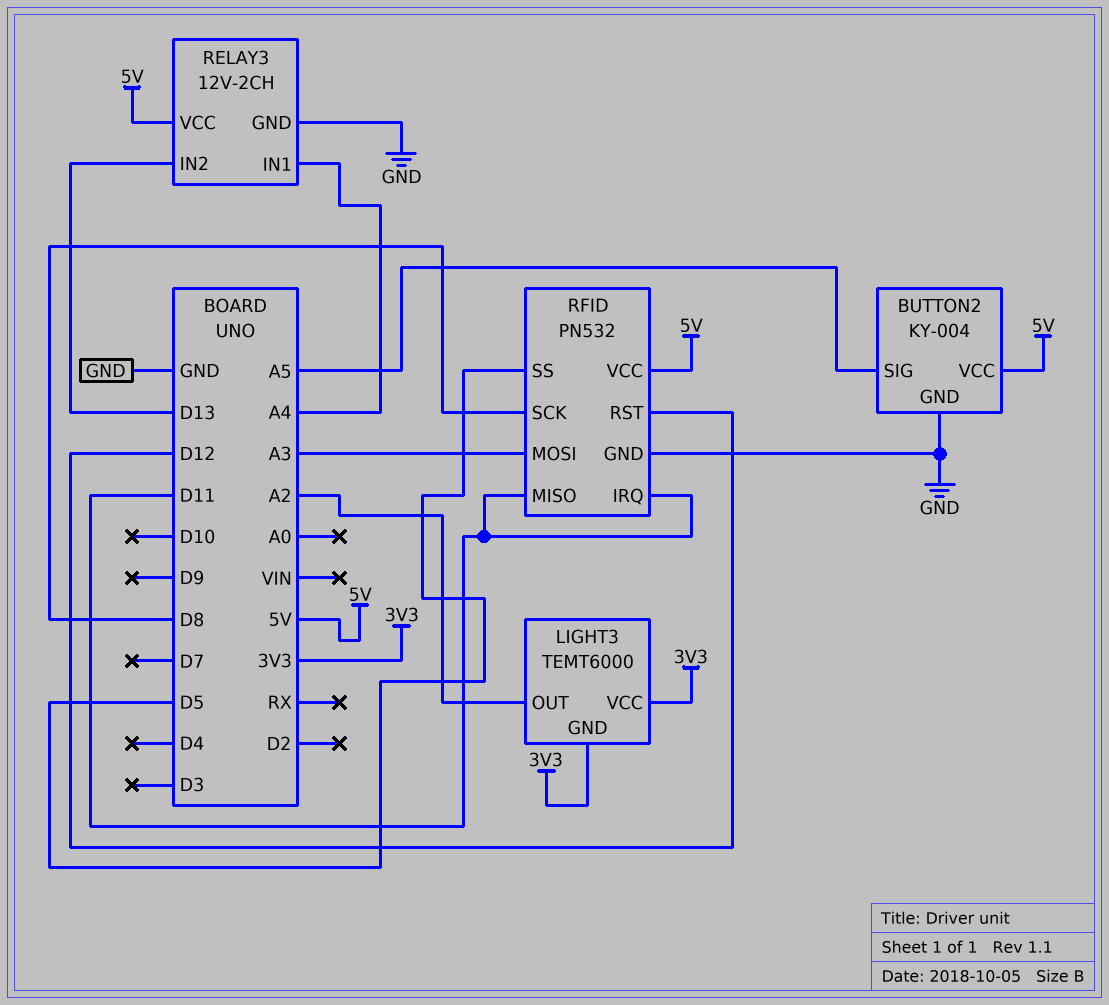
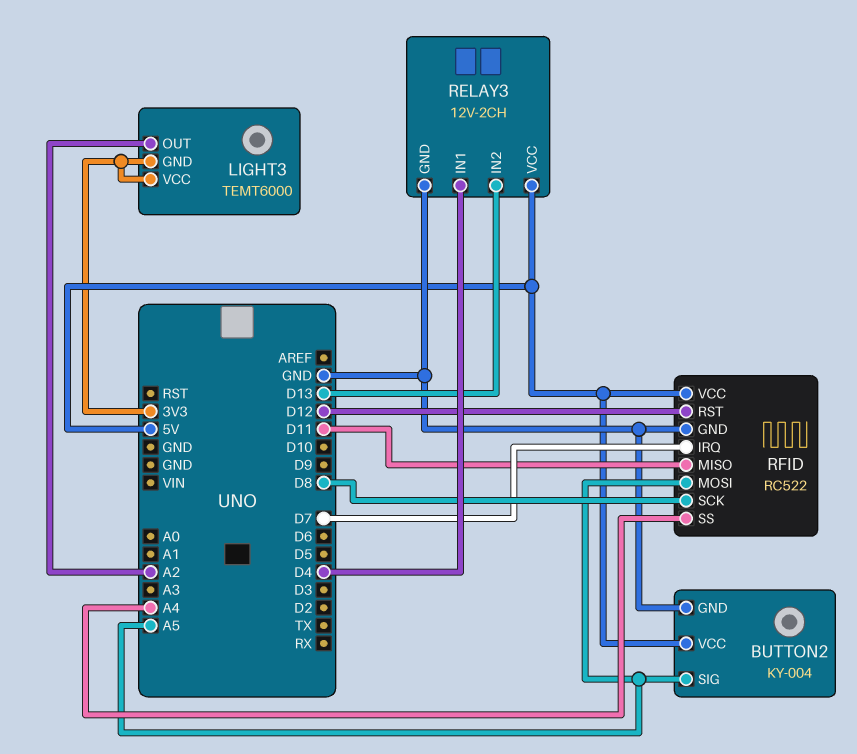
RELAY3 pin IN1: A4 -> D4
RFID: PN532 -> RC522
RFID pin IRQ: D11 -> D7
RFID pin MOSI: A3 -> A5
RFID pin SS: D5 -> A4

